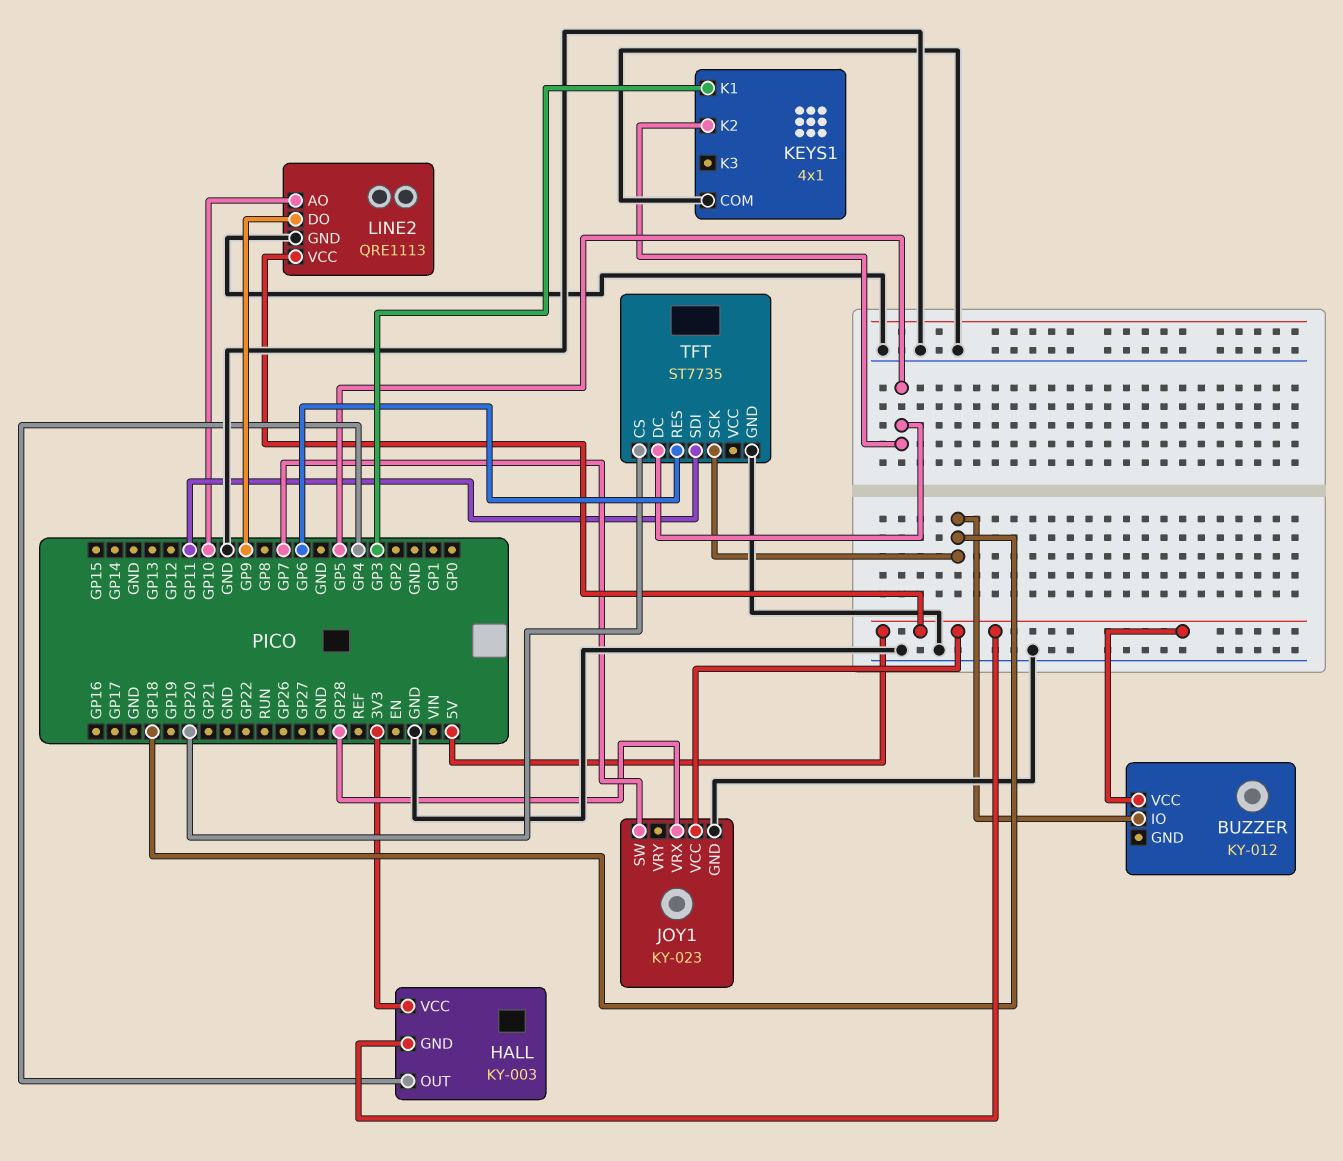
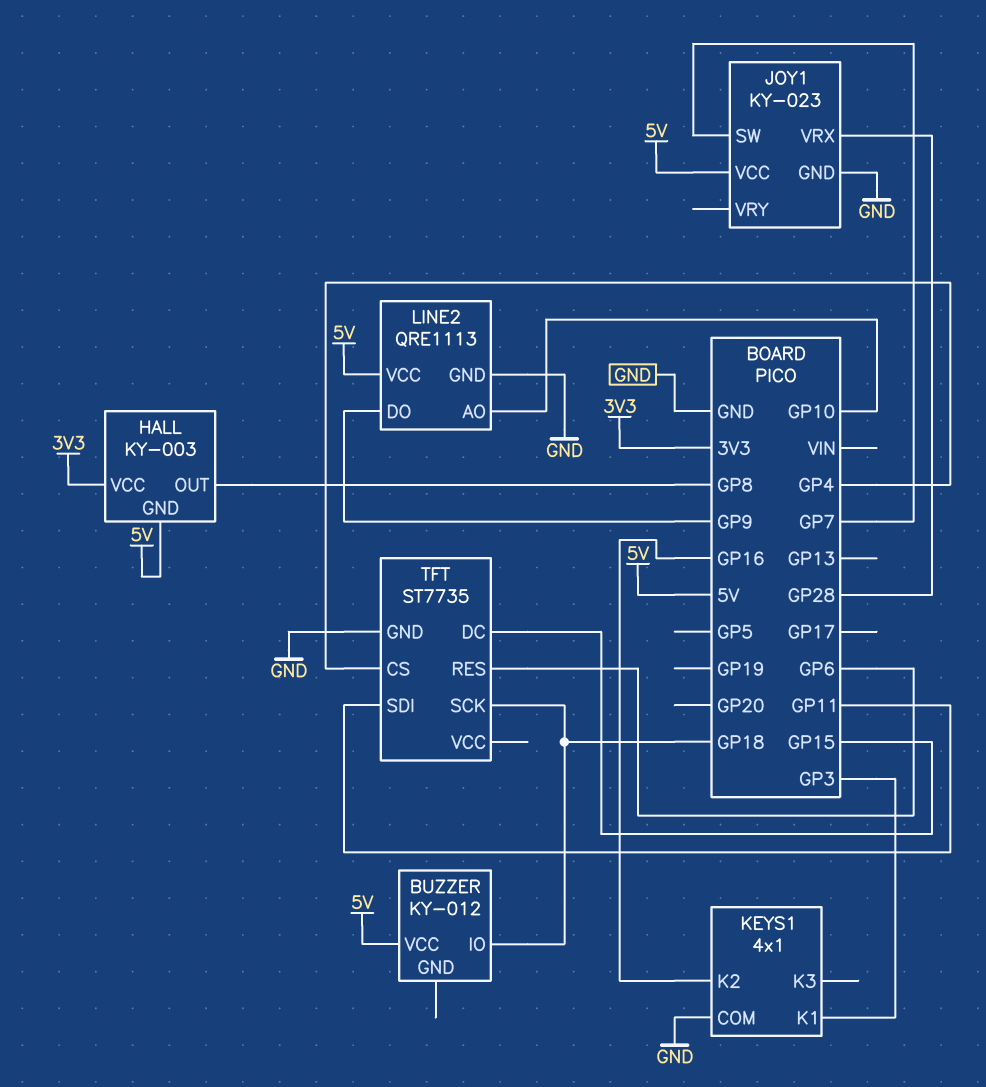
HALL pin OUT: GP4 -> GP8
KEYS1 pin K2: GP5 -> GP16
TFT pin CS: GP20 -> GP4
TFT pin DC: GP5 -> GP15

